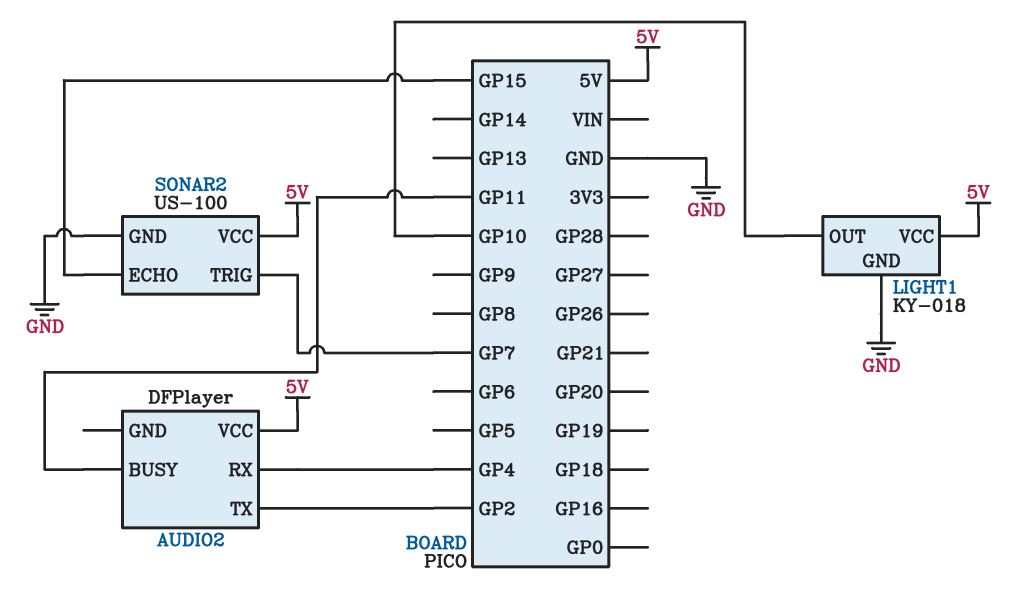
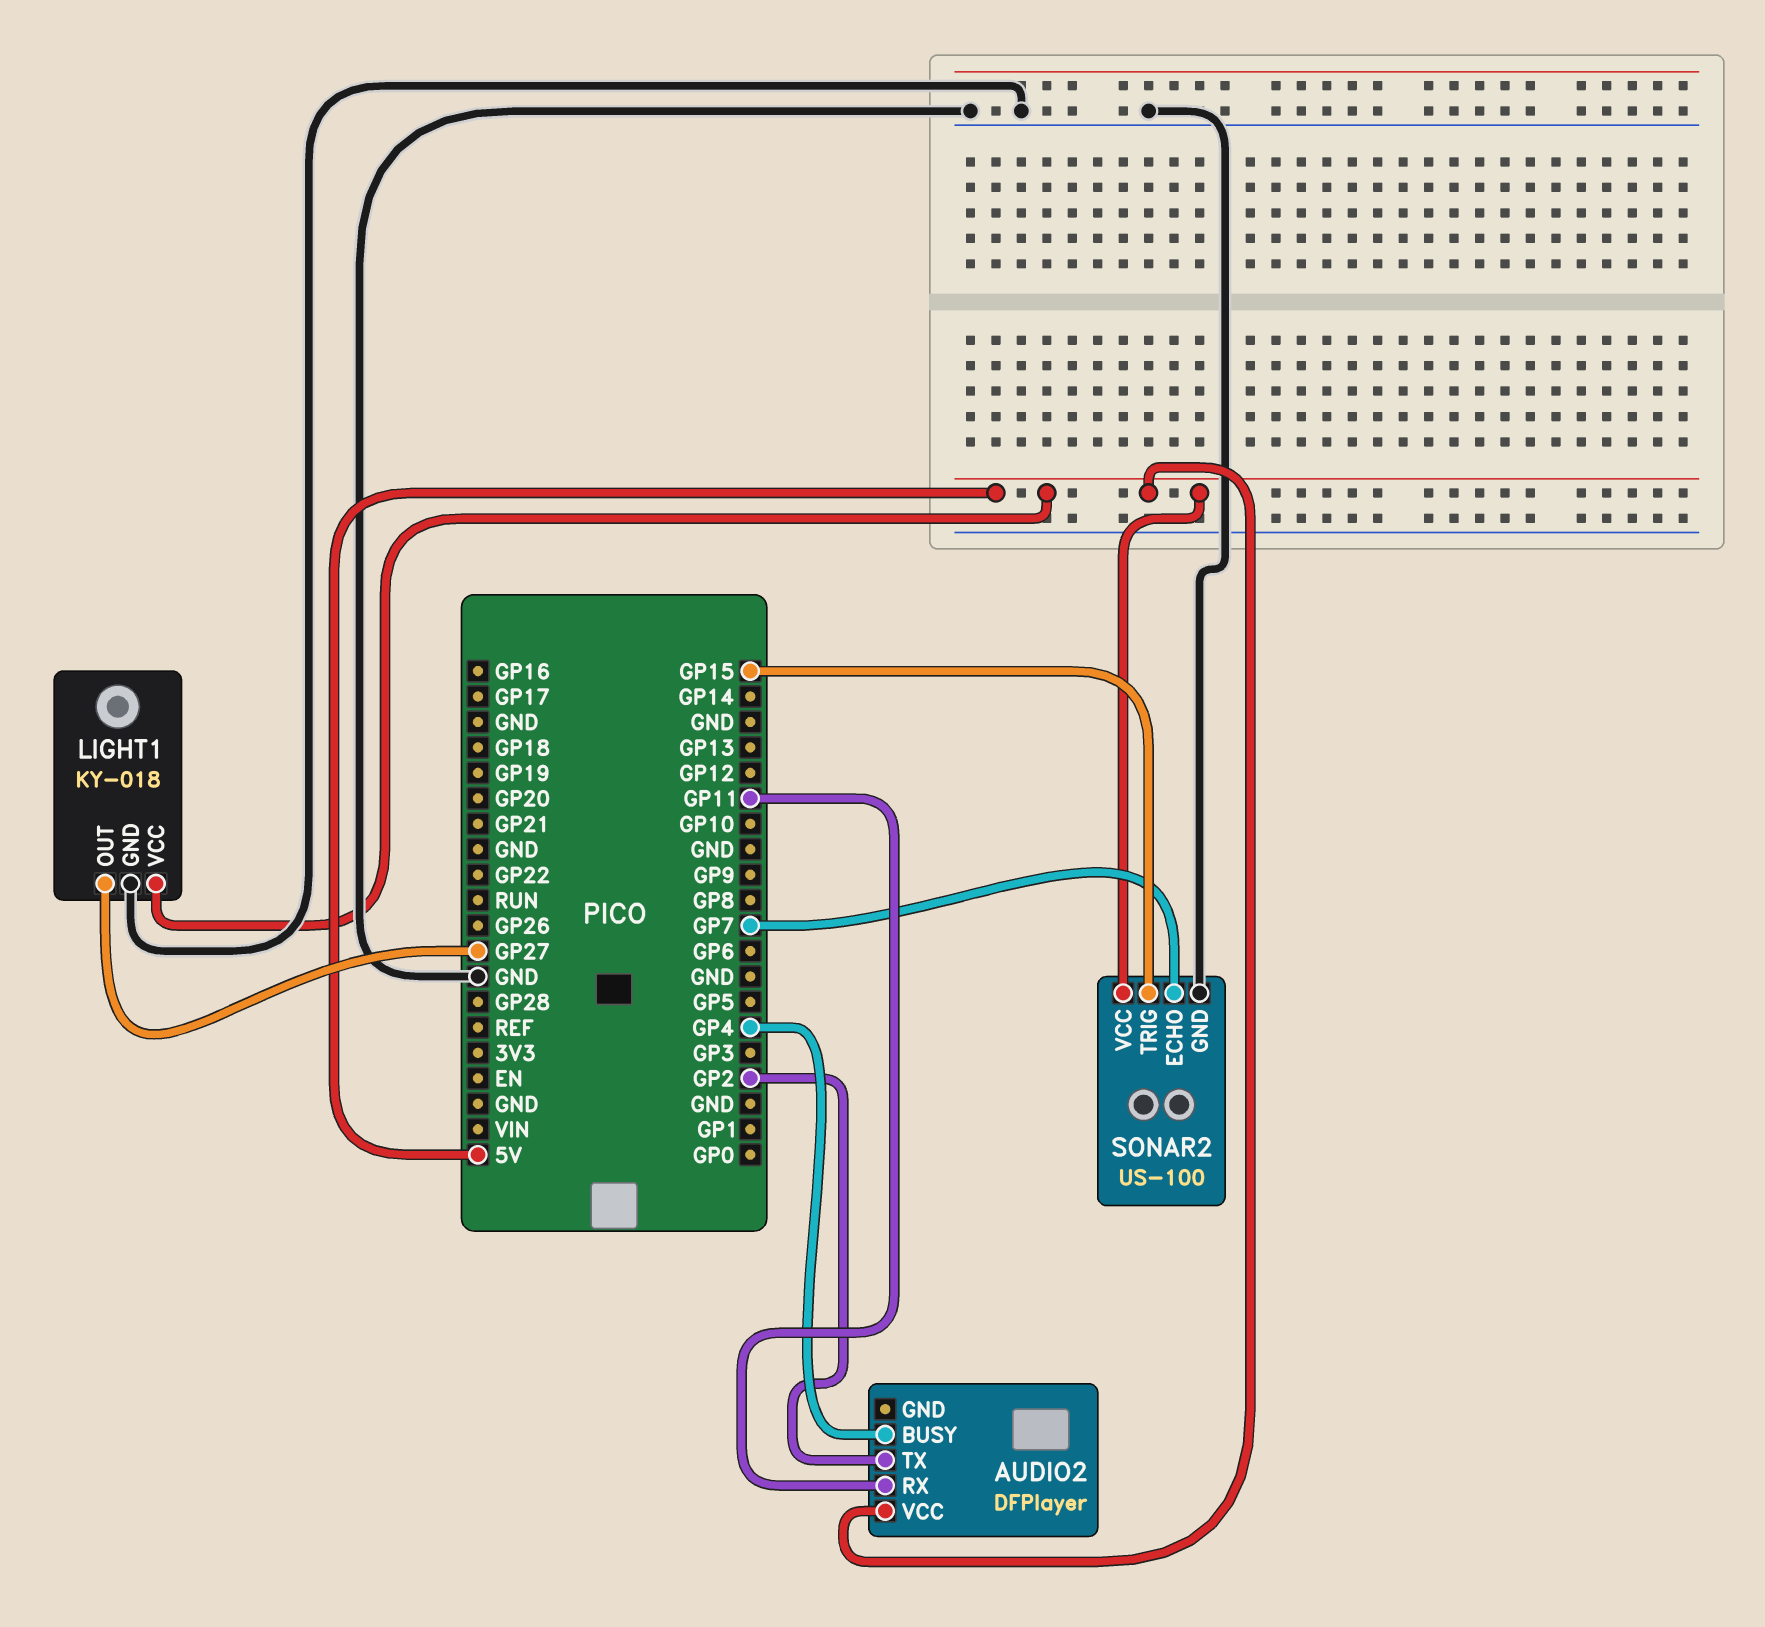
AUDIO2 pin BUSY: GP11 -> GP4
AUDIO2 pin RX: GP4 -> GP11
LIGHT1 pin OUT: GP10 -> GP27
SONAR2 pin ECHO: GP15 -> GP7
SONAR2 pin TRIG: GP7 -> GP15

